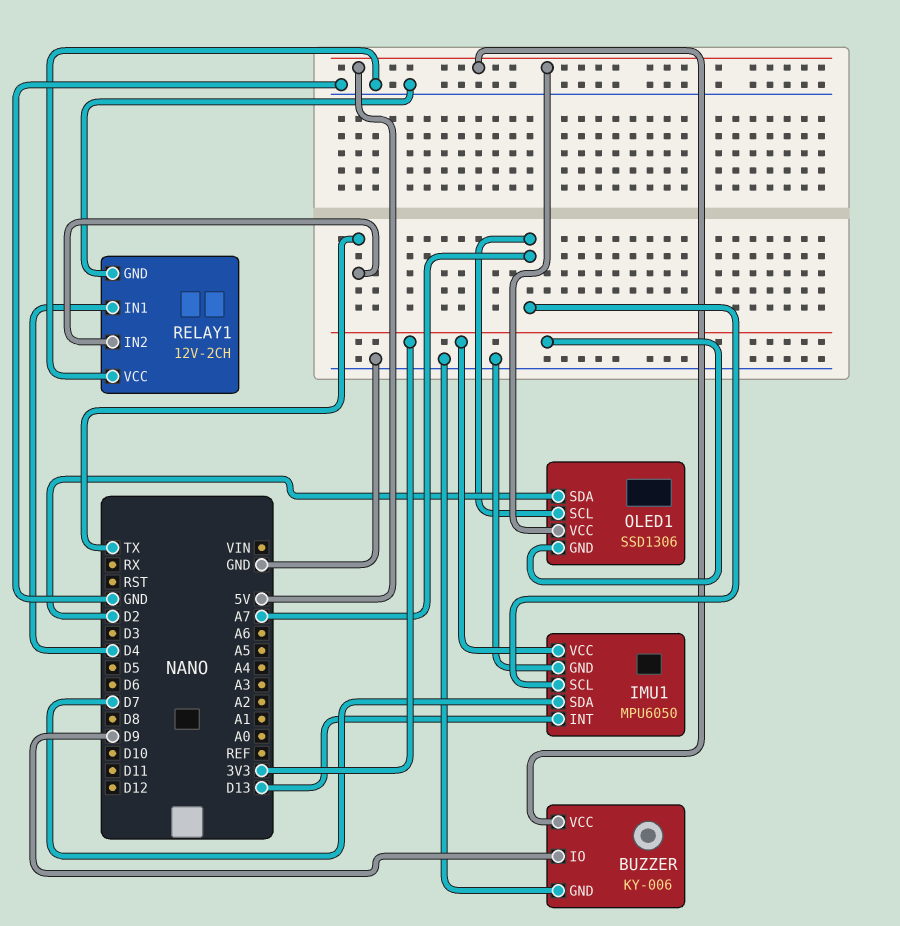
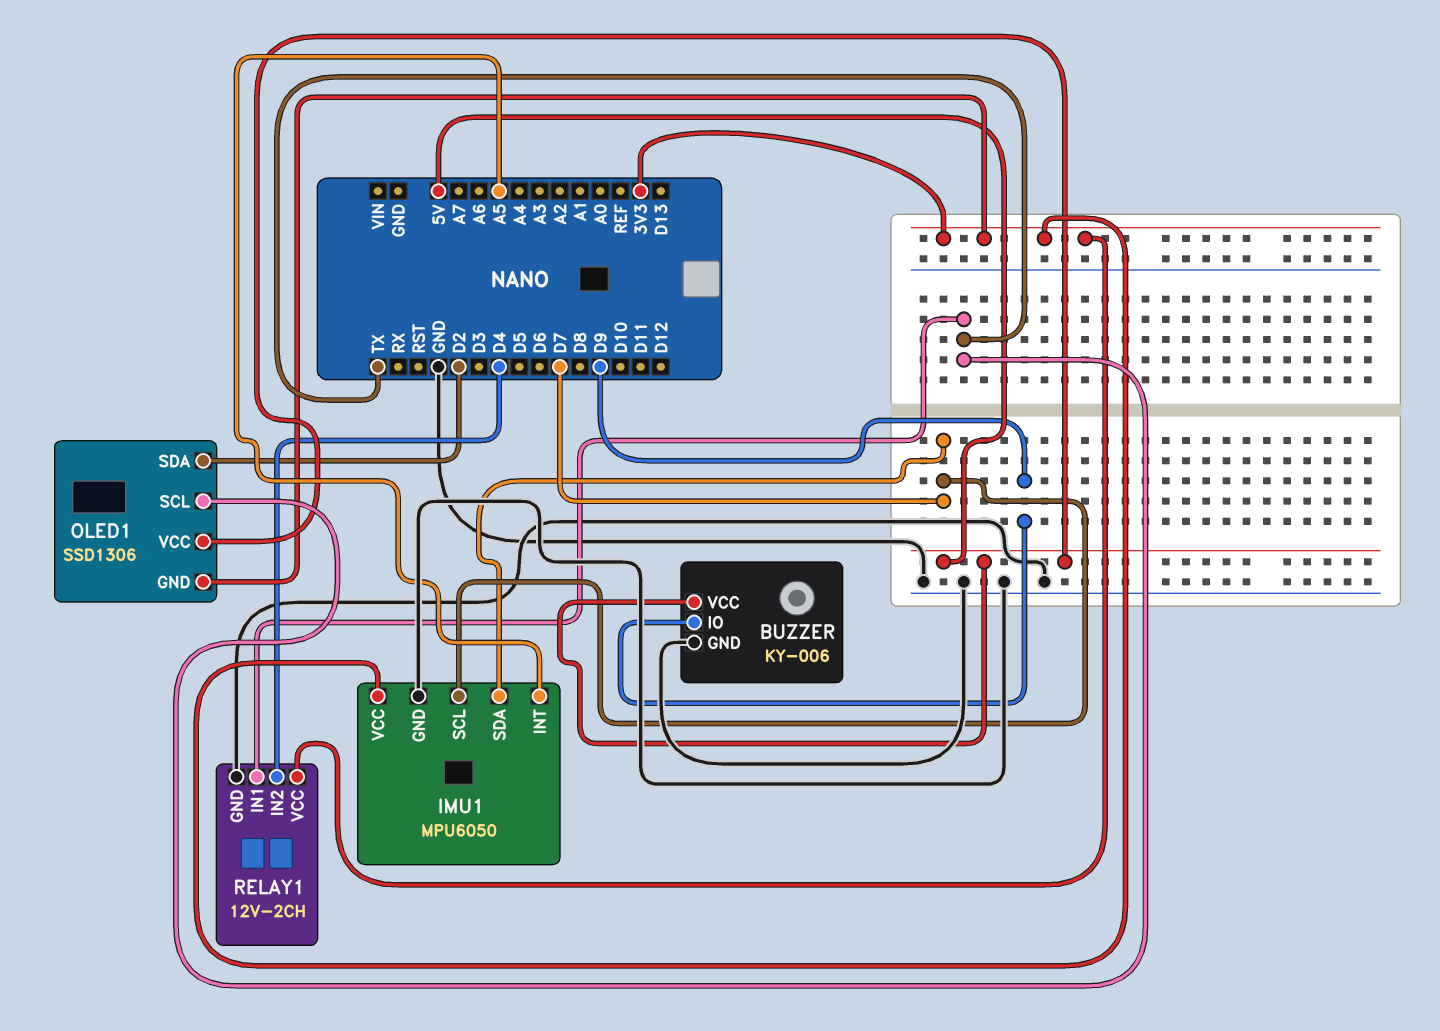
IMU1 pin INT: D13 -> A5
IMU1 pin SCL: A7 -> D7
OLED1 pin SCL: A7 -> TX
RELAY1 pin IN1: D4 -> TX
RELAY1 pin IN2: TX -> D4
RELAY1 pin VCC: GND -> 3V3

